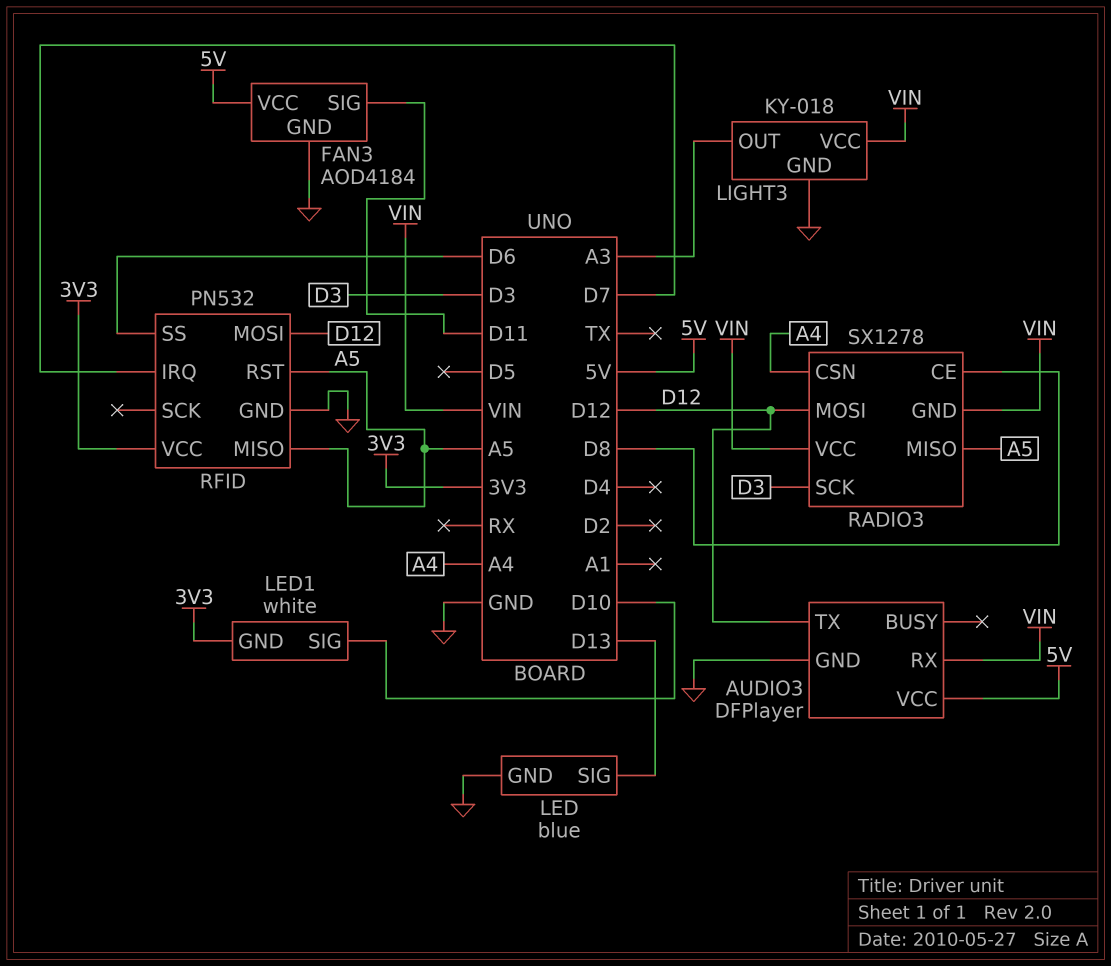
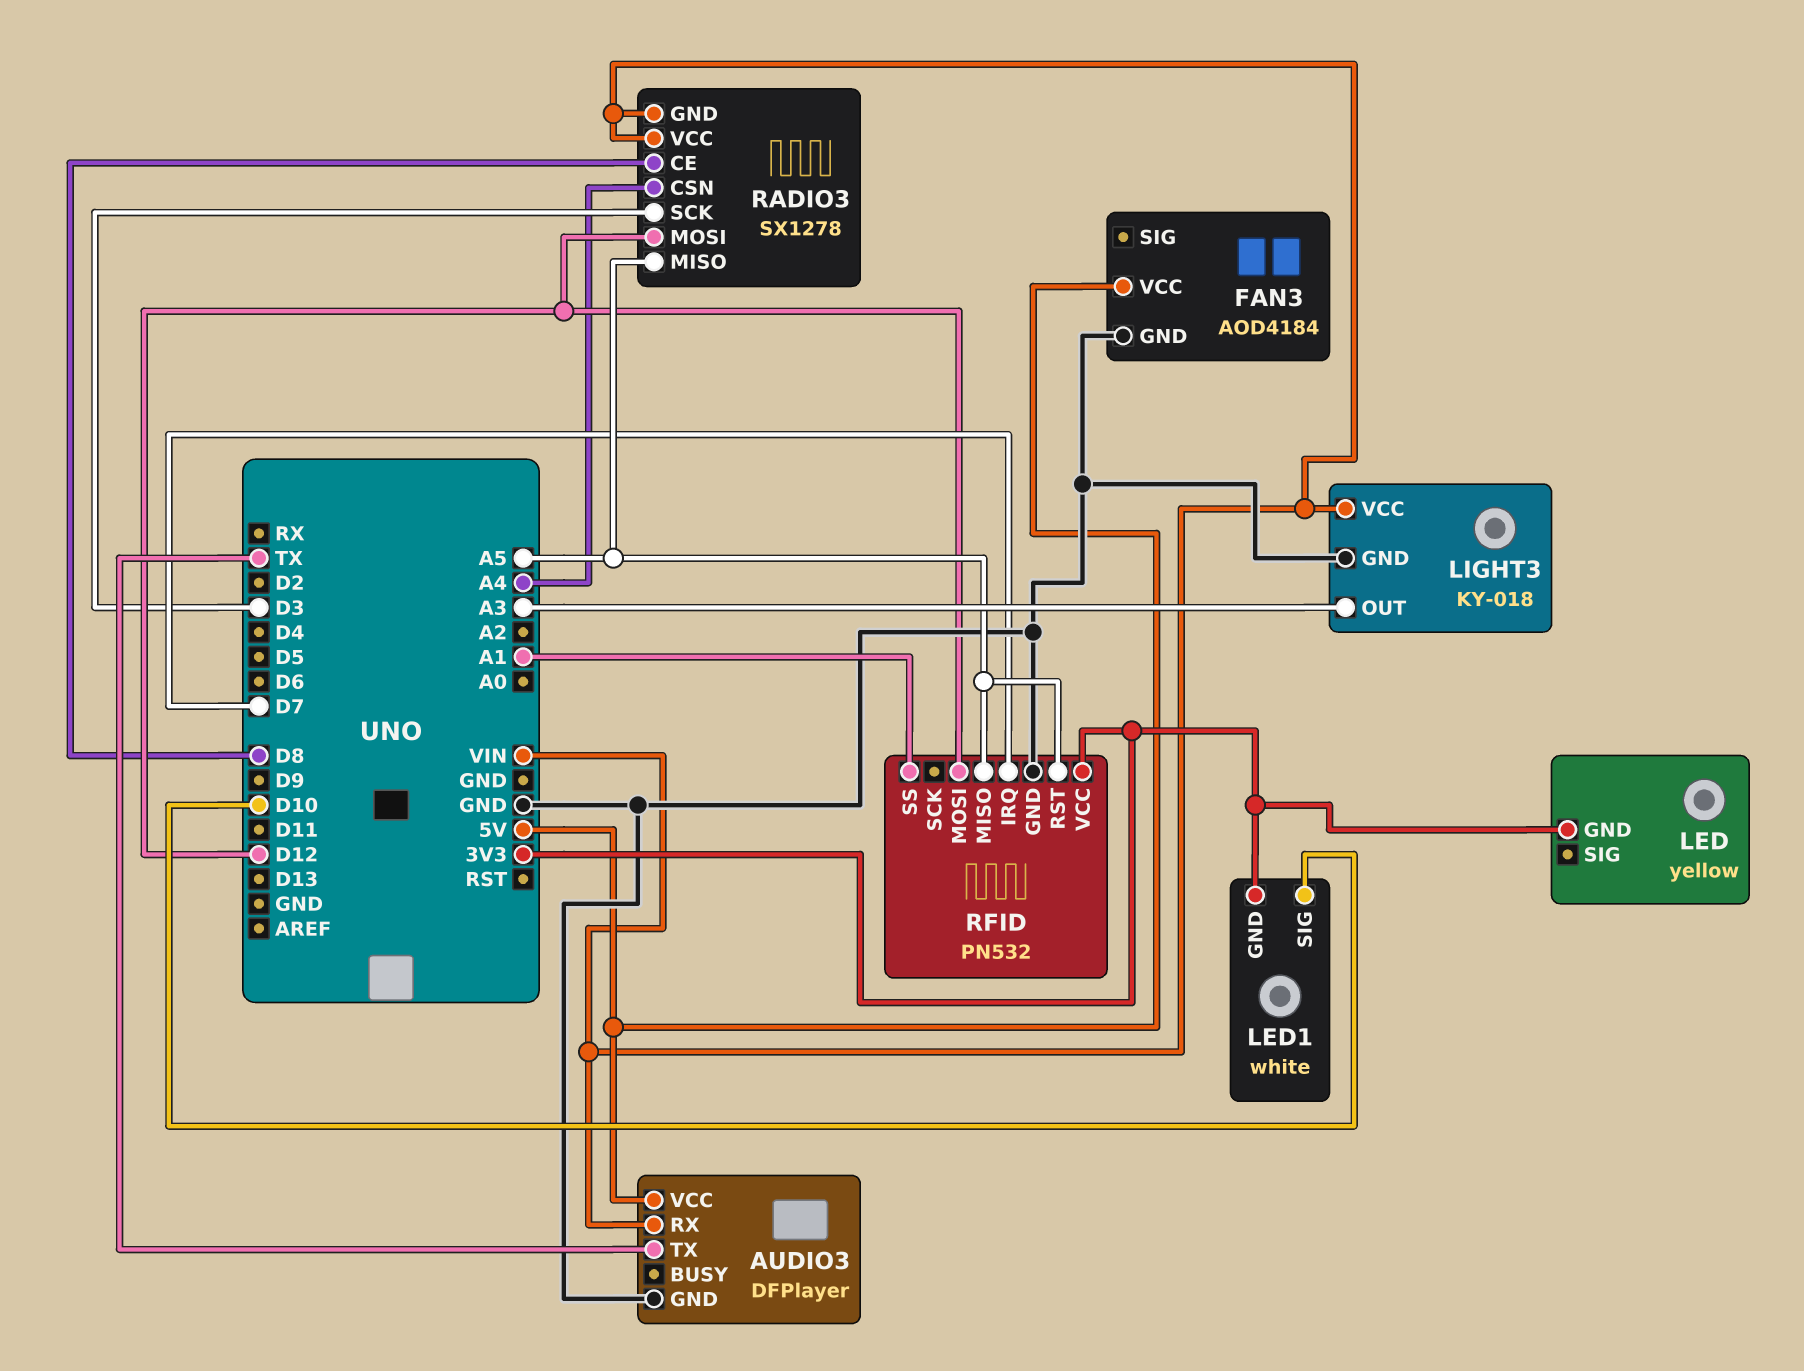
AUDIO3 pin TX: D12 -> TX
FAN3 pin SIG: D11 -> none
LED: blue -> yellow
LED pin GND: GND -> 3V3
LED pin SIG: D13 -> none
RFID pin SS: D6 -> A1

